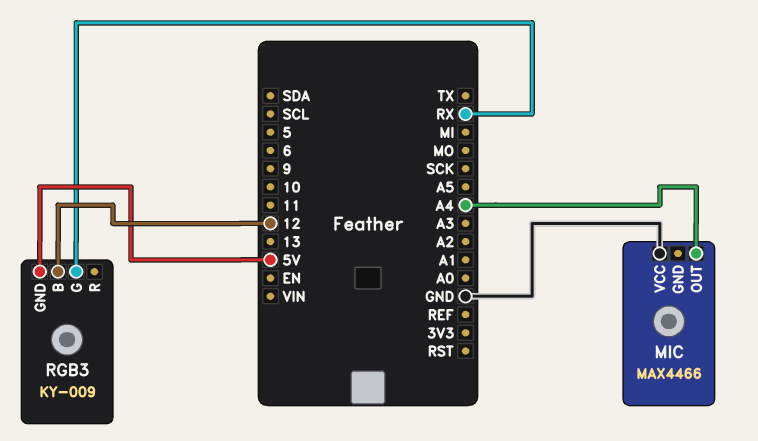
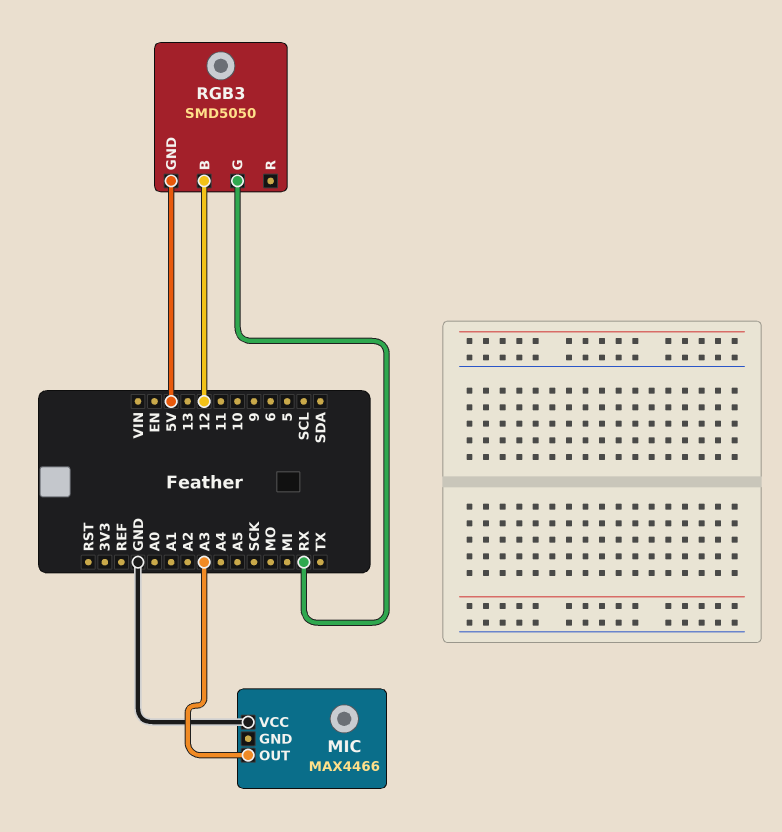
MIC pin OUT: A4 -> A3
RGB3: KY-009 -> SMD5050

